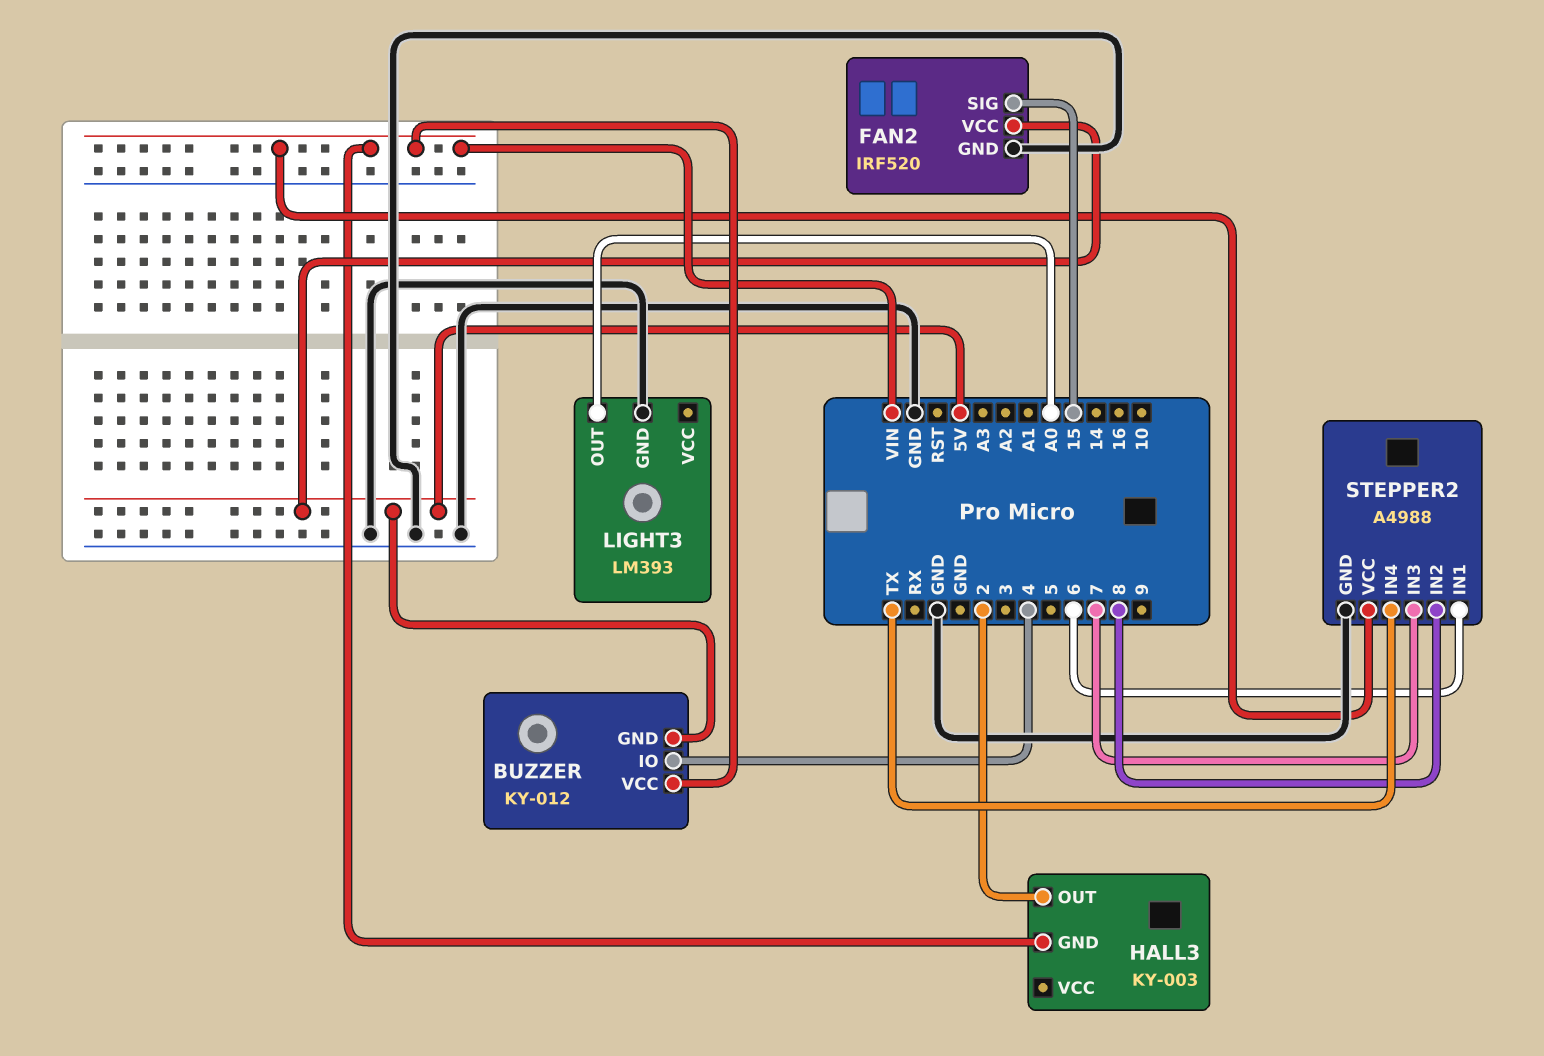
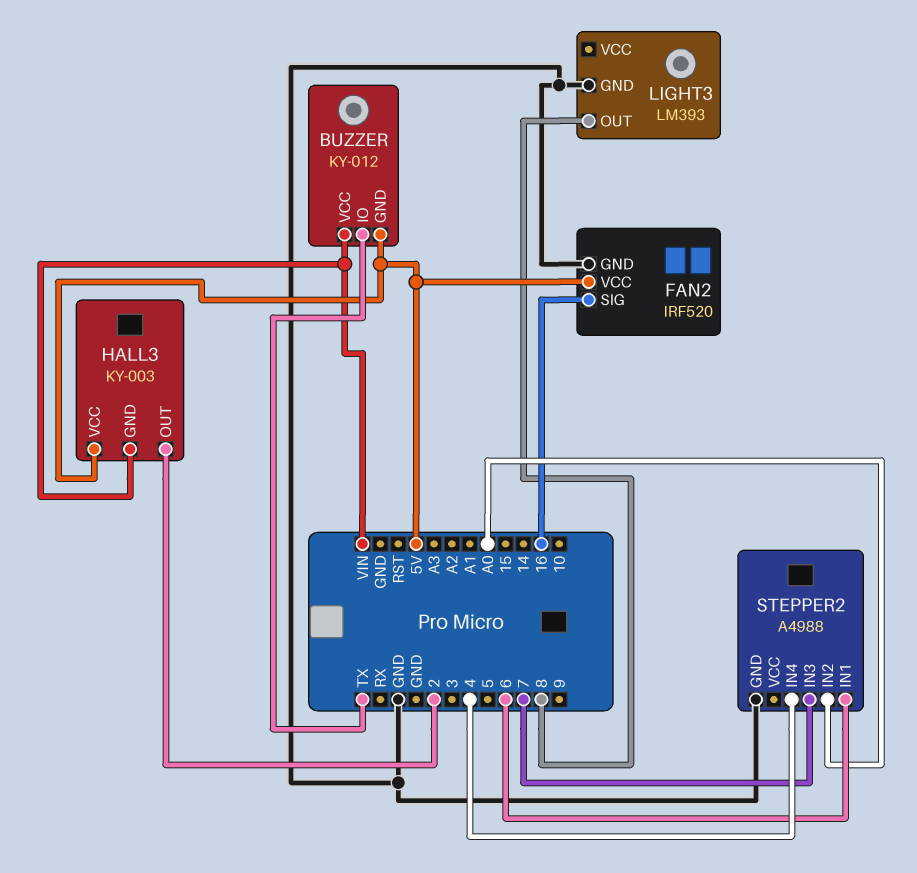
BUZZER pin IO: 4 -> TX
FAN2 pin SIG: 15 -> 16
HALL3 pin VCC: none -> 5V
LIGHT3 pin OUT: A0 -> 8
STEPPER2 pin IN2: 8 -> A0
STEPPER2 pin IN4: TX -> 4
STEPPER2 pin VCC: VIN -> none

